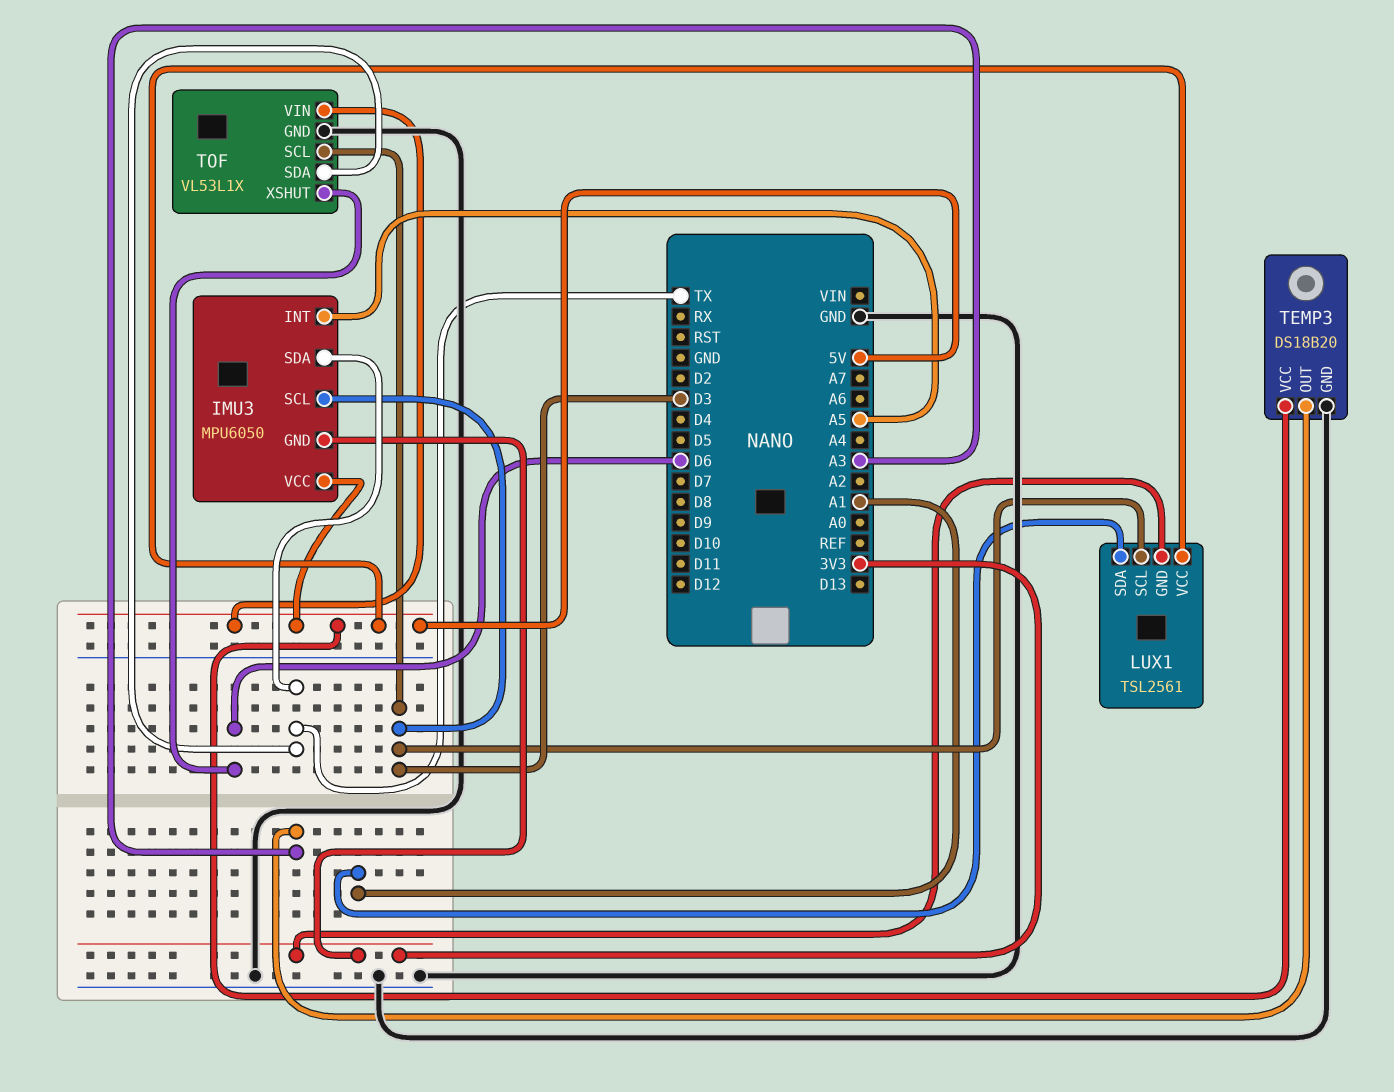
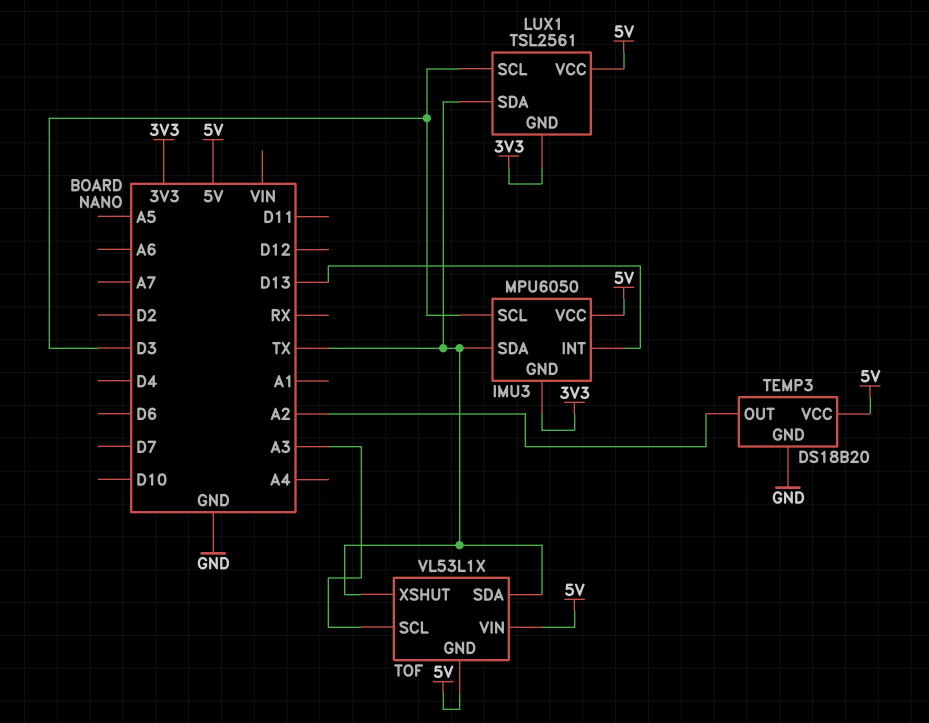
IMU3 pin INT: A5 -> D13
LUX1 pin SDA: A1 -> TX
TEMP3 pin OUT: A3 -> A2
TOF pin GND: GND -> 5V
TOF pin SCL: D3 -> A3
TOF pin XSHUT: D6 -> TX

